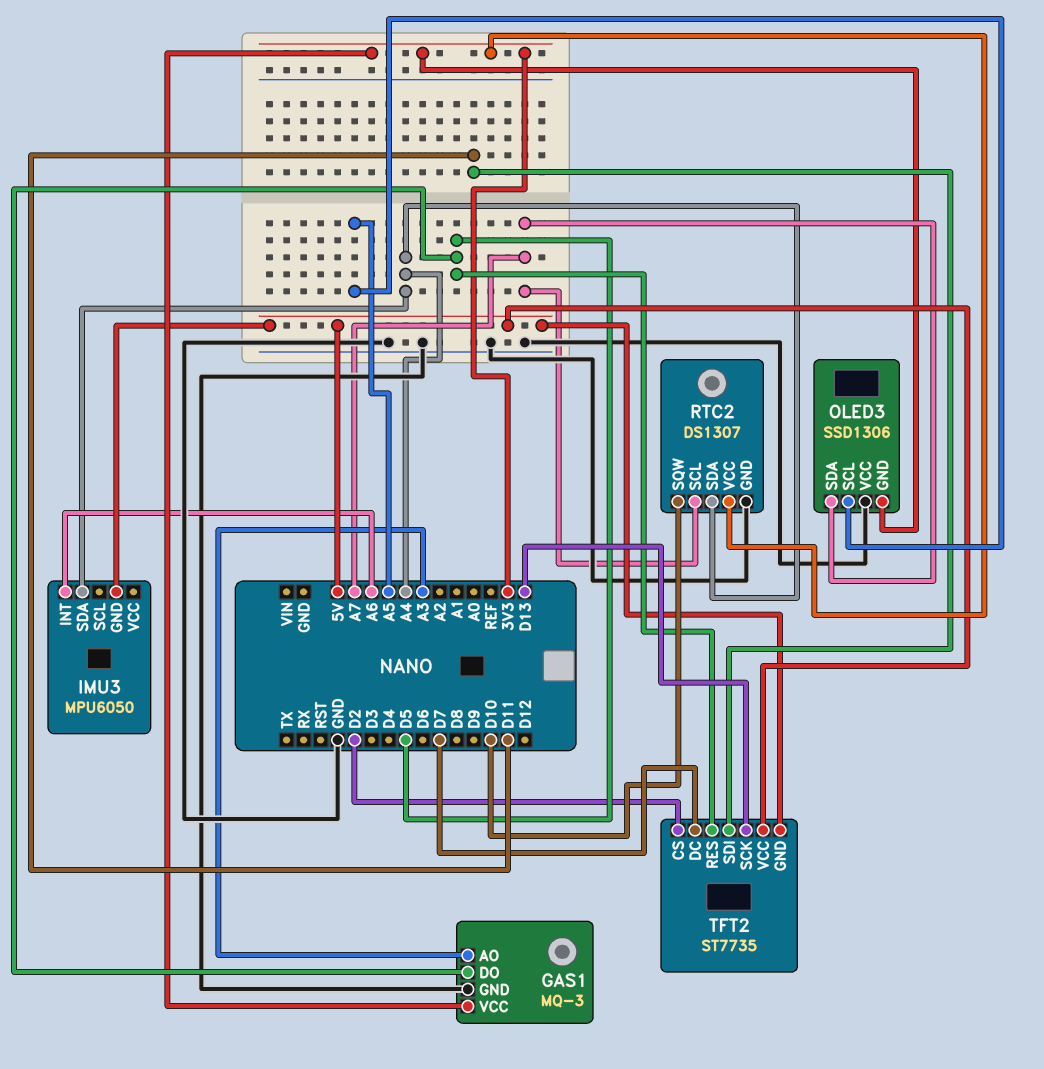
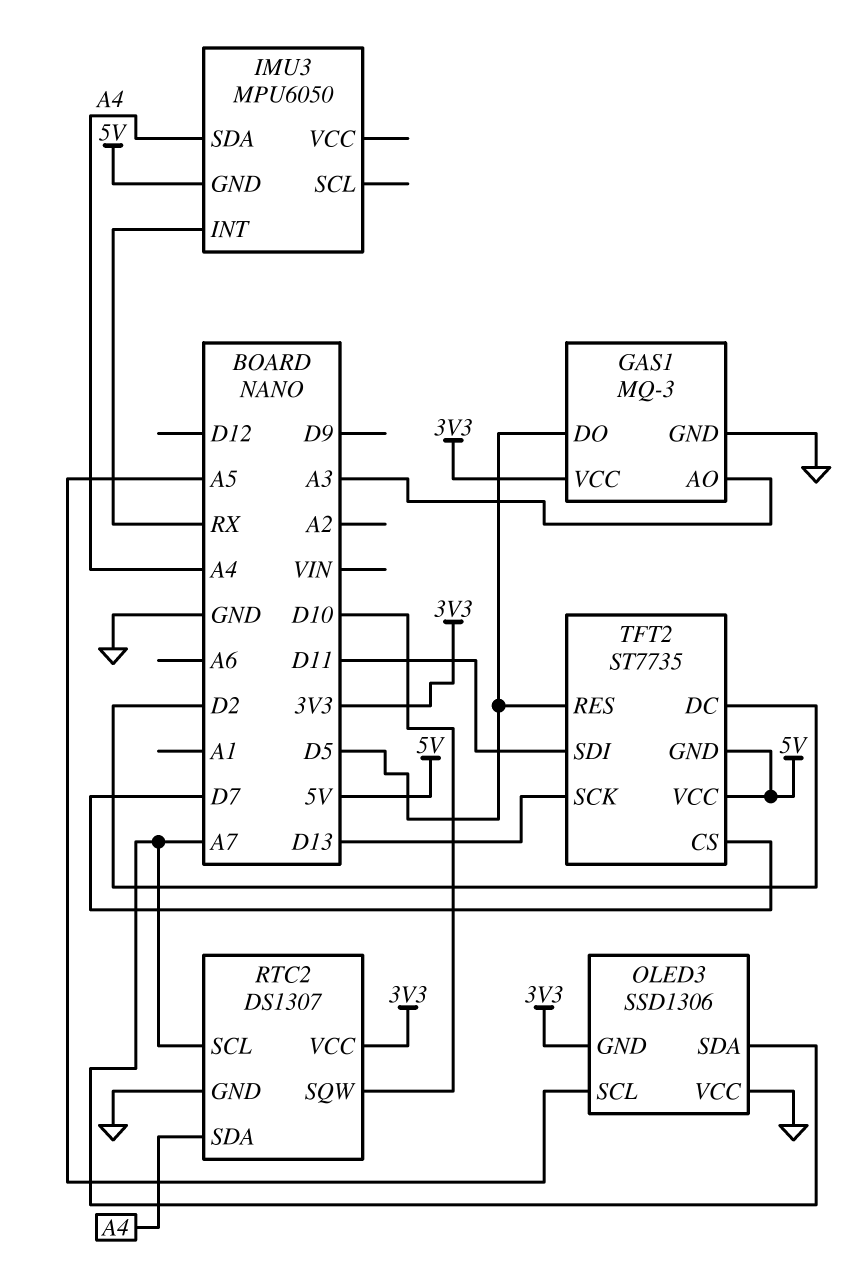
IMU3 pin INT: A6 -> RX
TFT2 pin CS: D2 -> D7
TFT2 pin DC: D7 -> D2

